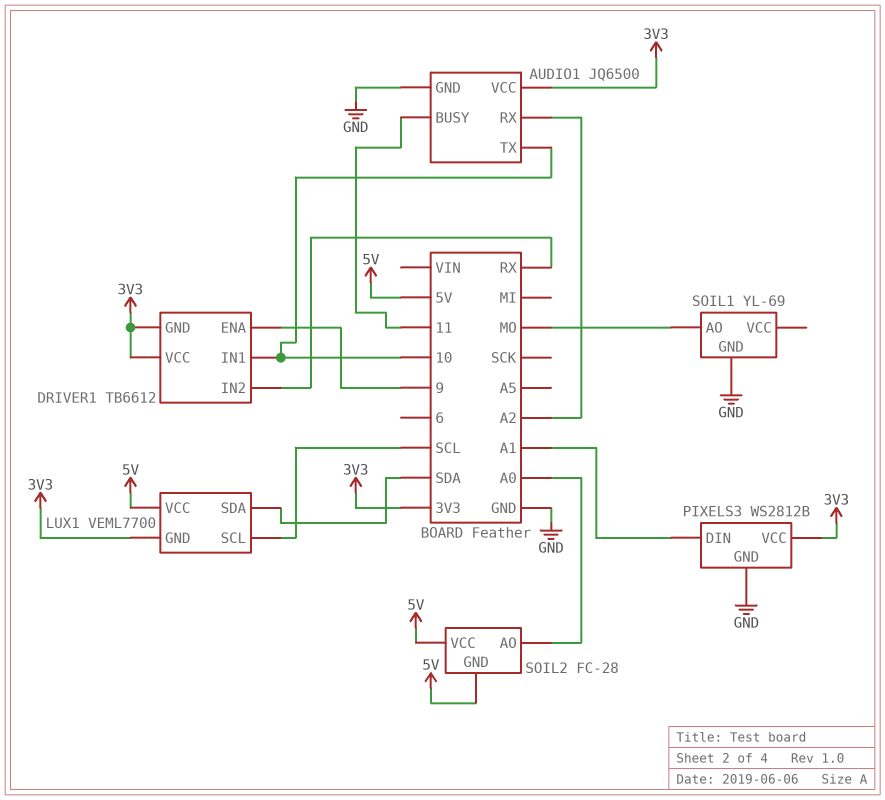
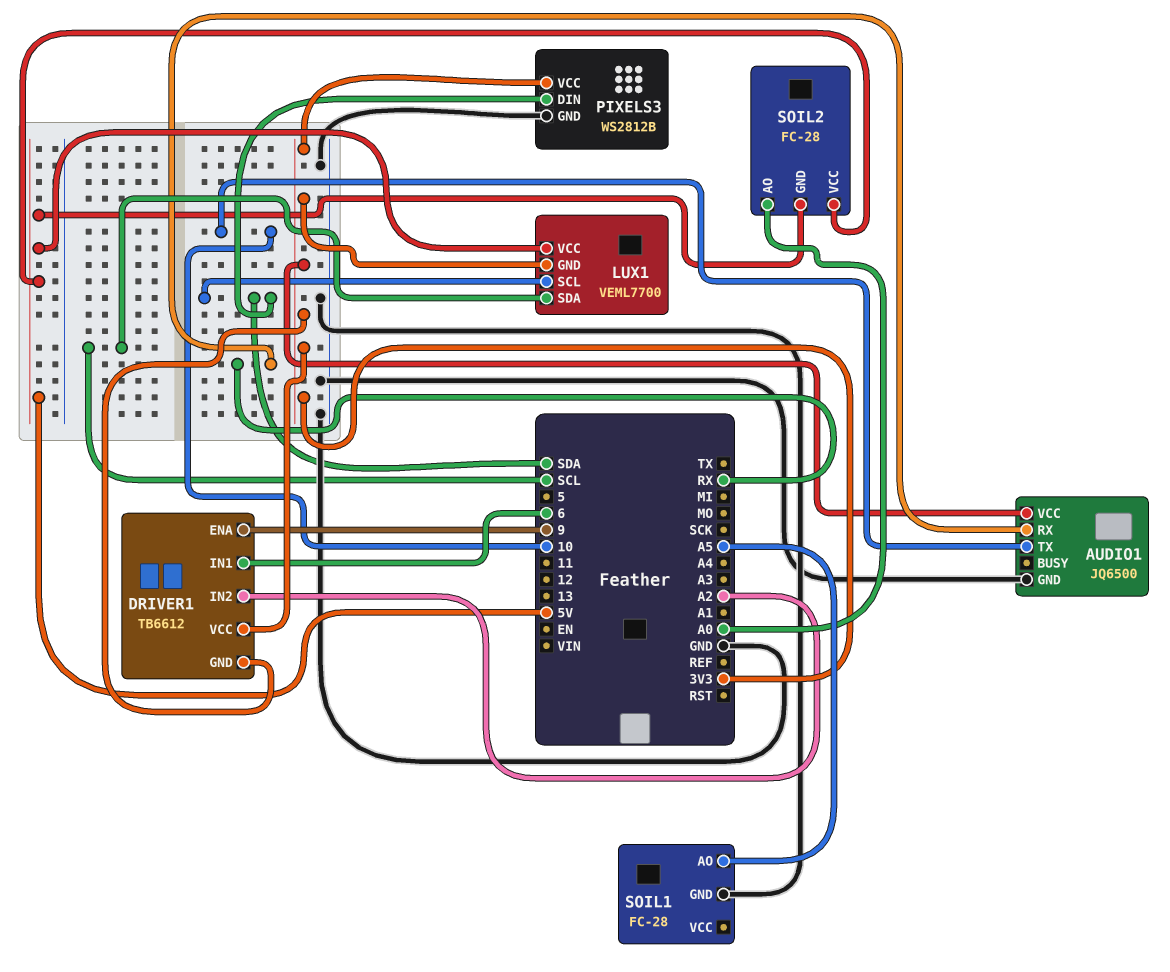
AUDIO1 pin BUSY: 11 -> none
AUDIO1 pin RX: A2 -> RX
DRIVER1 pin IN1: 10 -> 6
DRIVER1 pin IN2: RX -> A2
LUX1 pin SCL: SCL -> SDA
LUX1 pin SDA: SDA -> SCL
PIXELS3 pin DIN: A1 -> SDA
SOIL1: YL-69 -> FC-28
SOIL1 pin AO: MO -> A5

